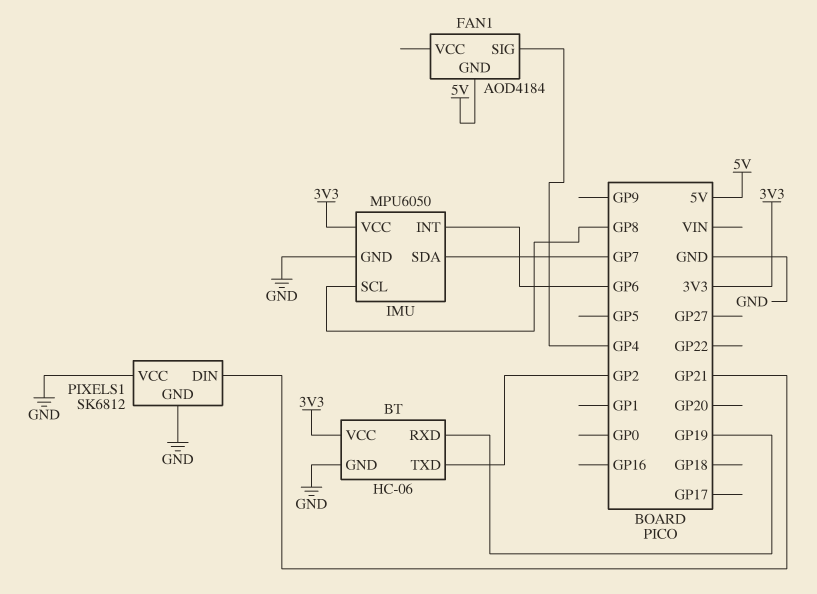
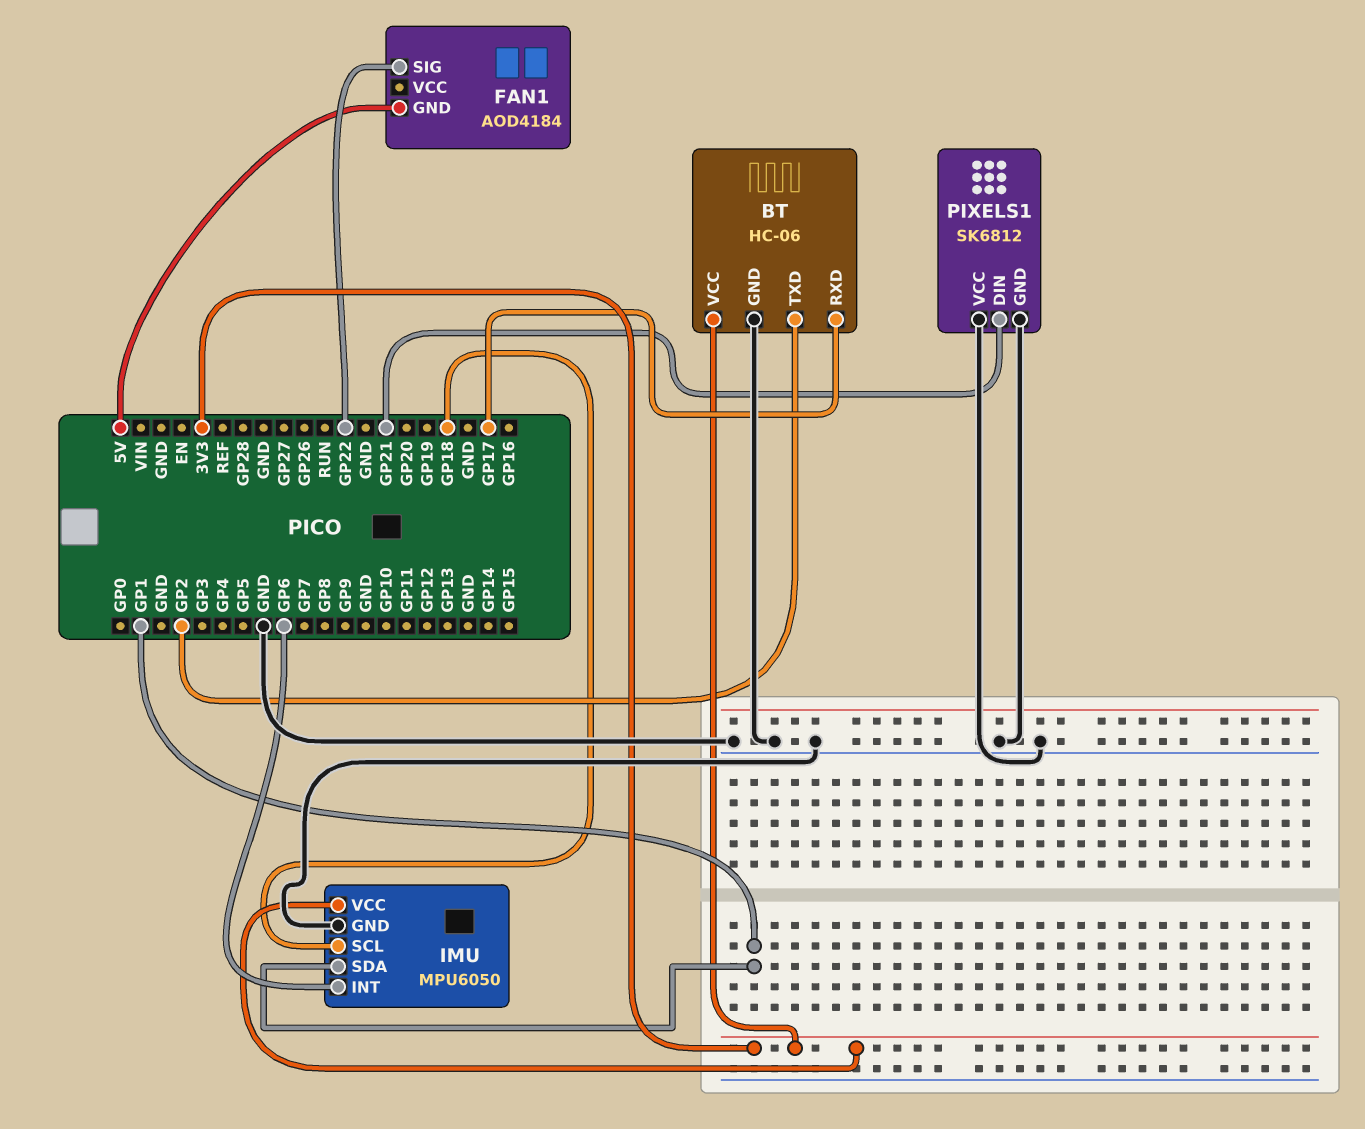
BT pin RXD: GP19 -> GP17
FAN1 pin SIG: GP4 -> GP22
IMU pin SCL: GP8 -> GP18
IMU pin SDA: GP7 -> GP1

